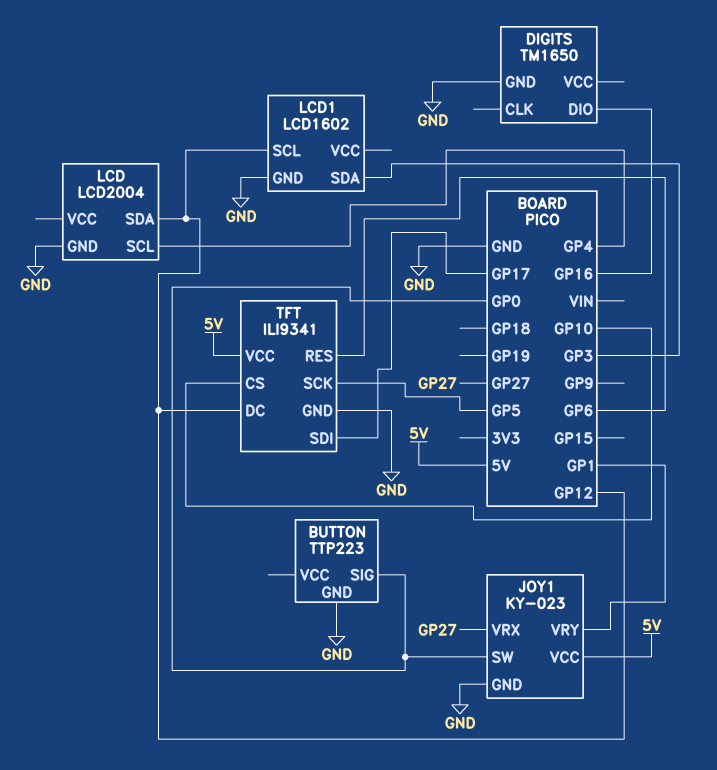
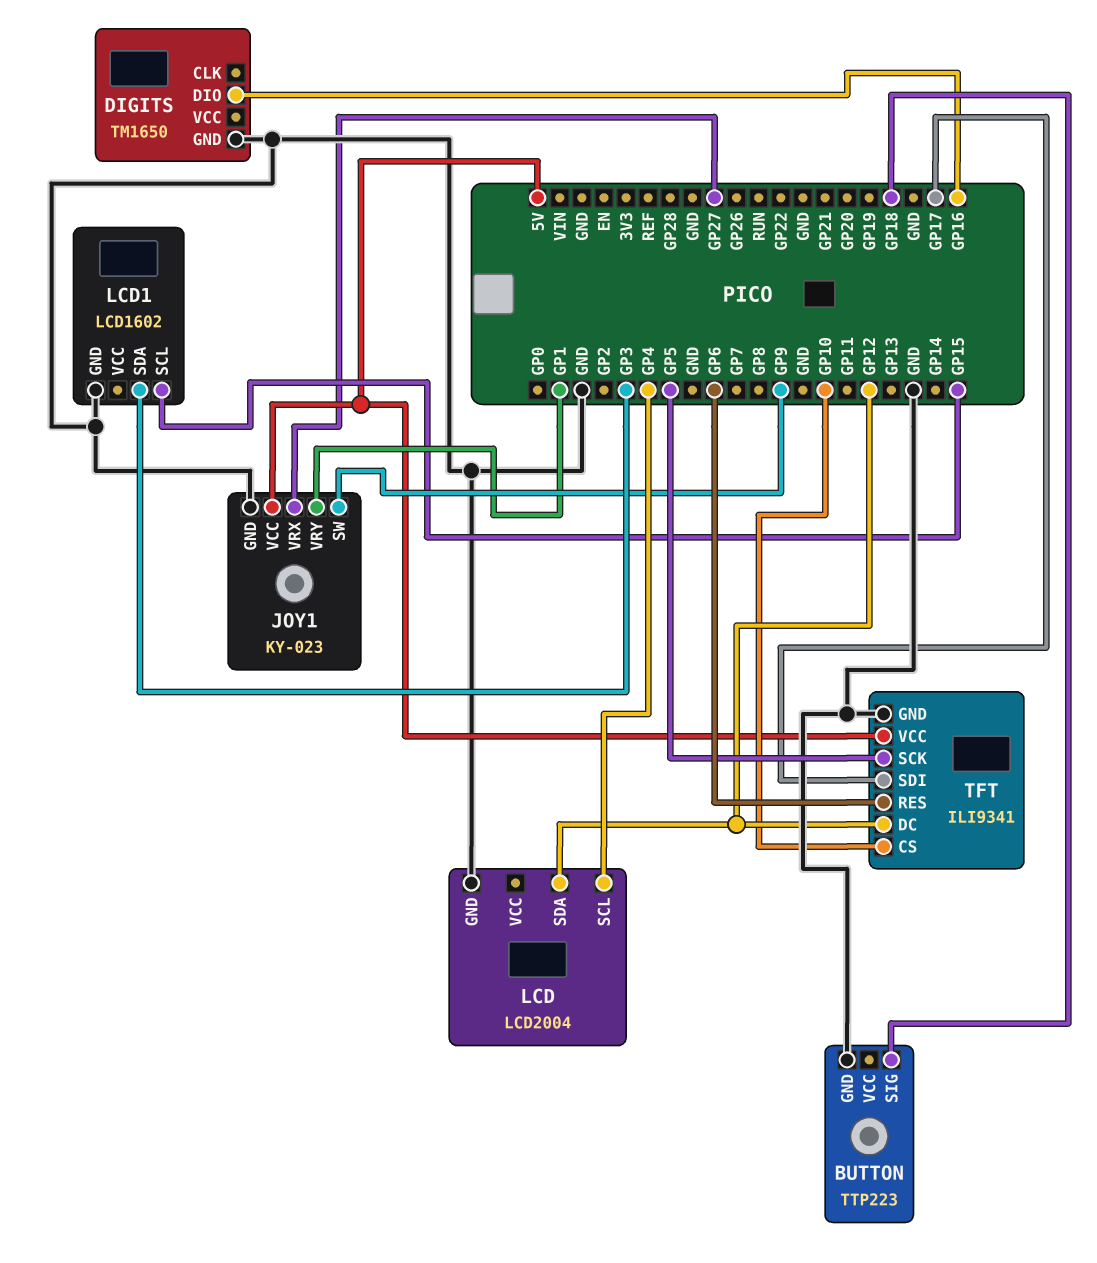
BUTTON pin SIG: GP0 -> GP18
JOY1 pin SW: GP0 -> GP9
LCD1 pin SCL: GP12 -> GP15

